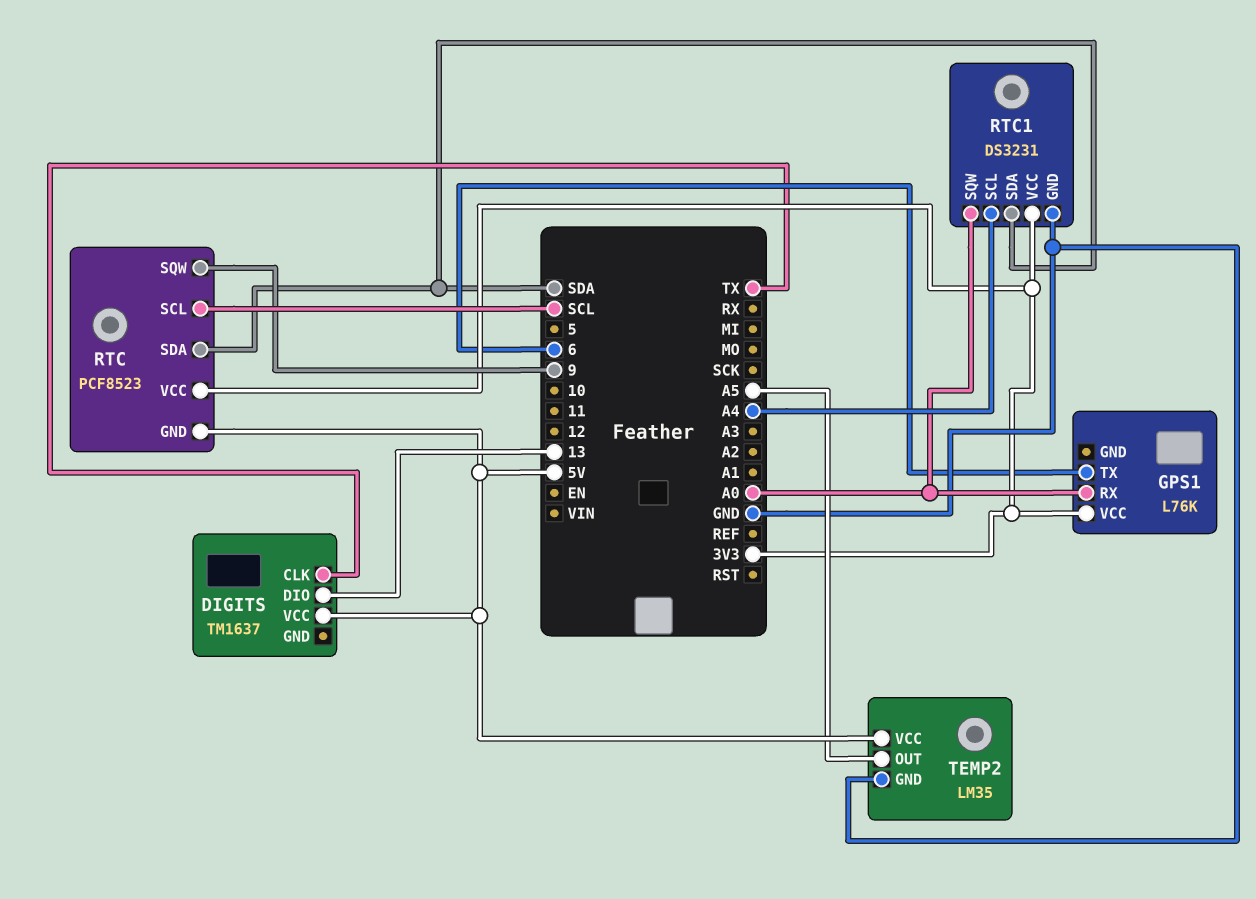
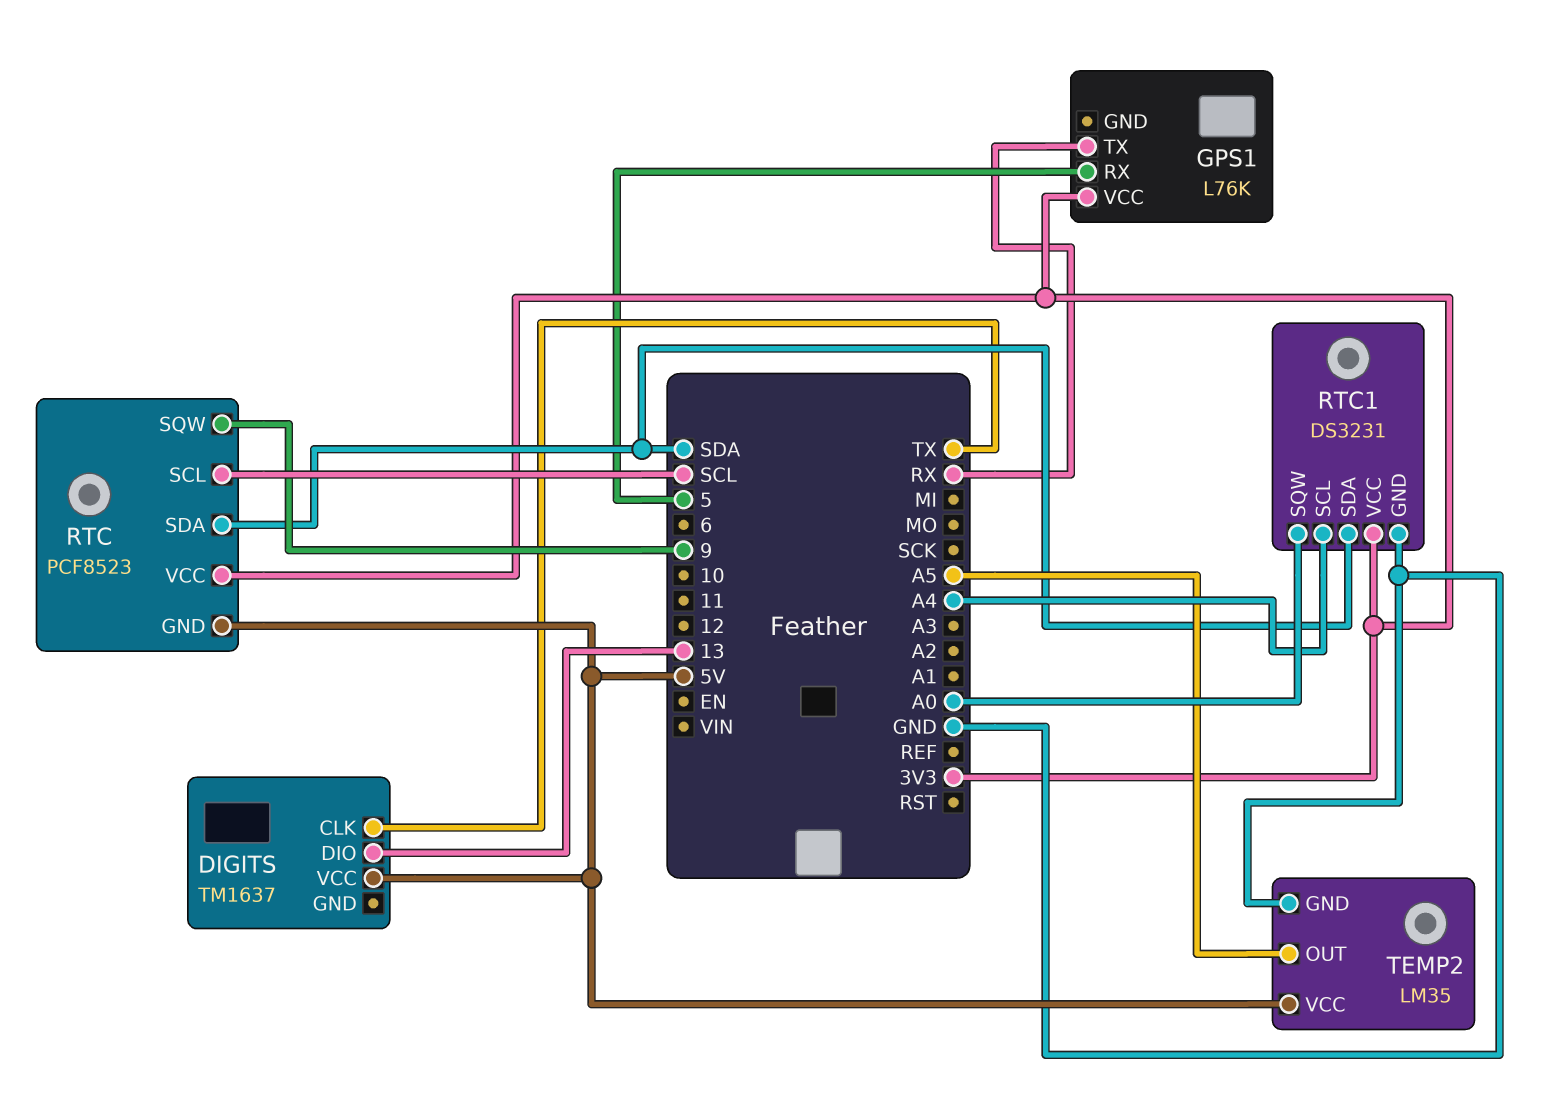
GPS1 pin RX: A0 -> 5
GPS1 pin TX: 6 -> RX

